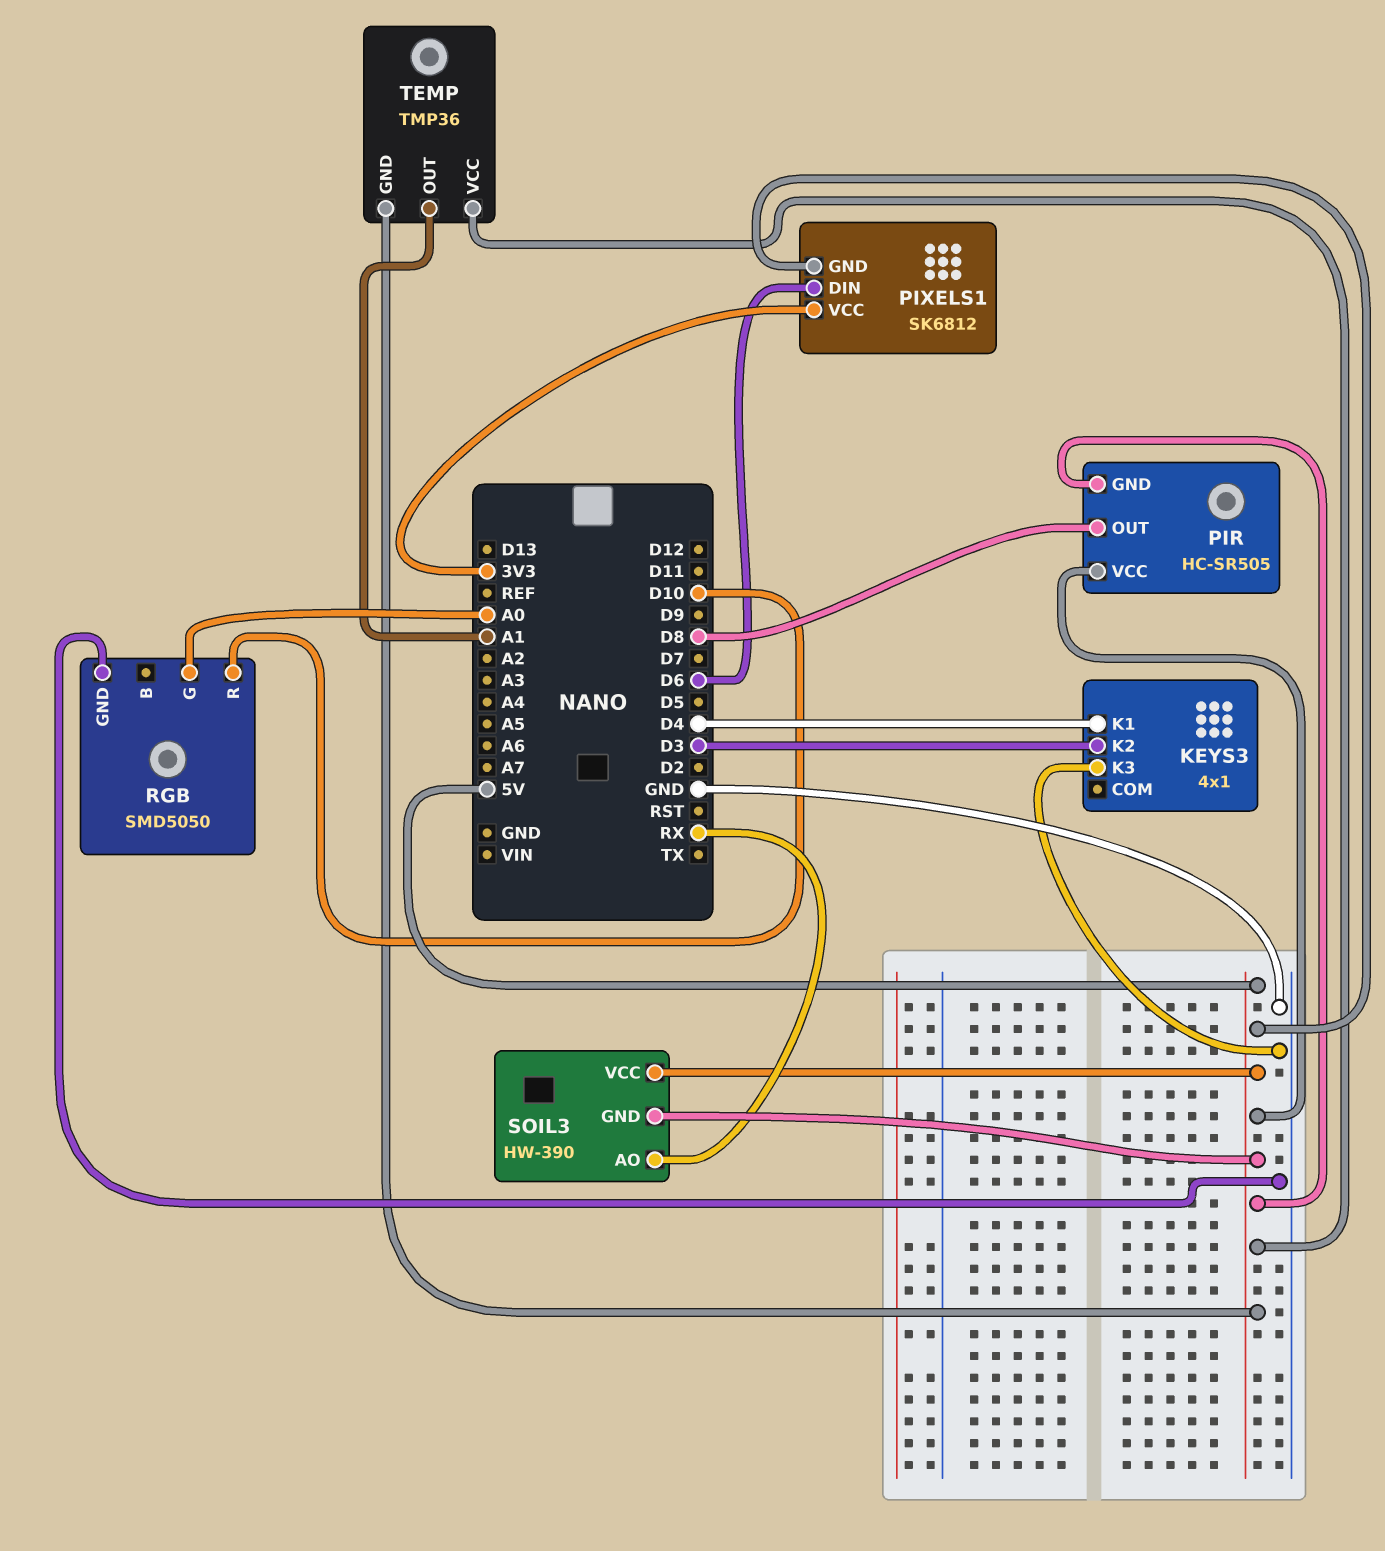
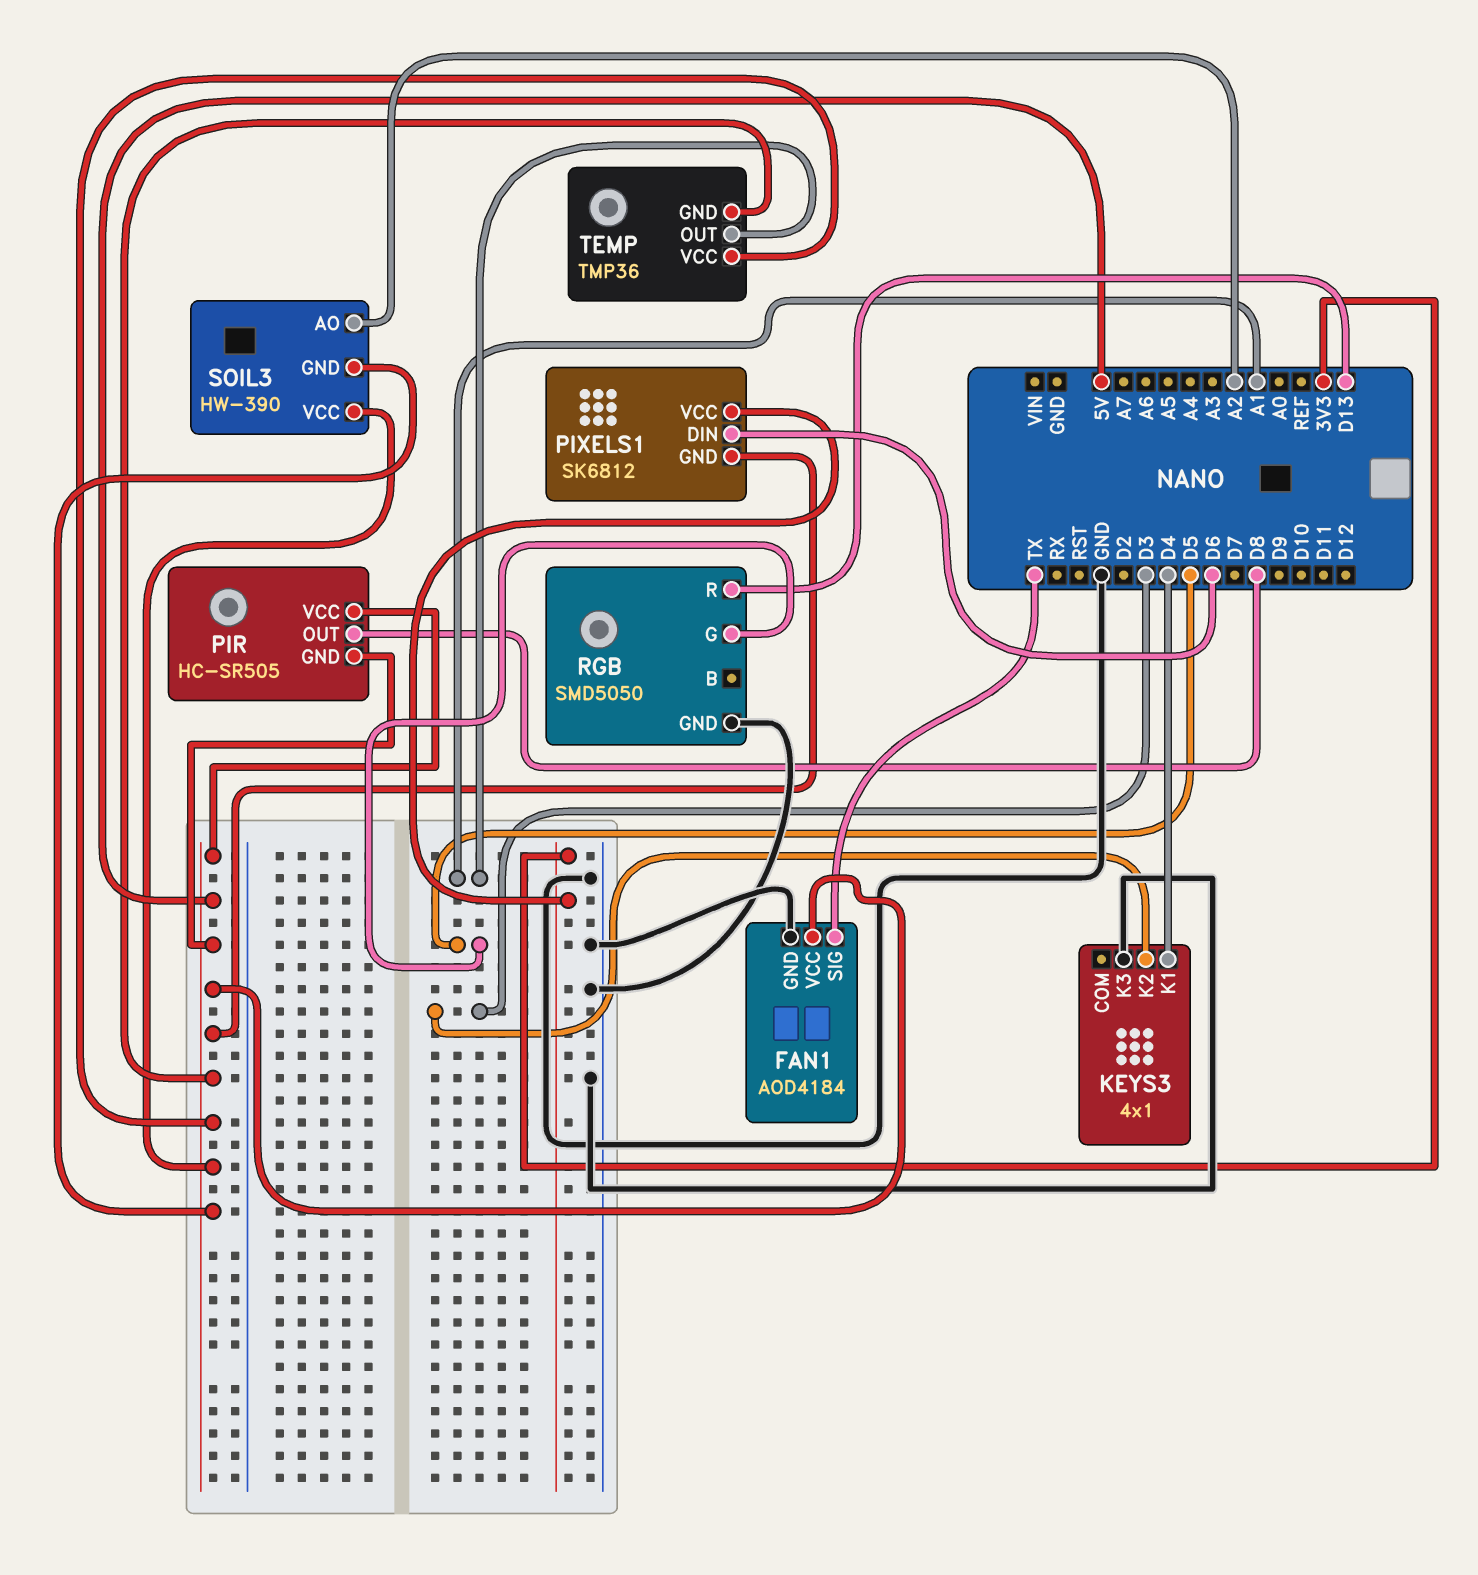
FAN1: none -> AOD4184
FAN1 pin GND: none -> GND
FAN1 pin SIG: none -> TX
FAN1 pin VCC: none -> 5V
RGB pin G: A0 -> D5
RGB pin R: D10 -> D13
SOIL3 pin AO: RX -> A2

